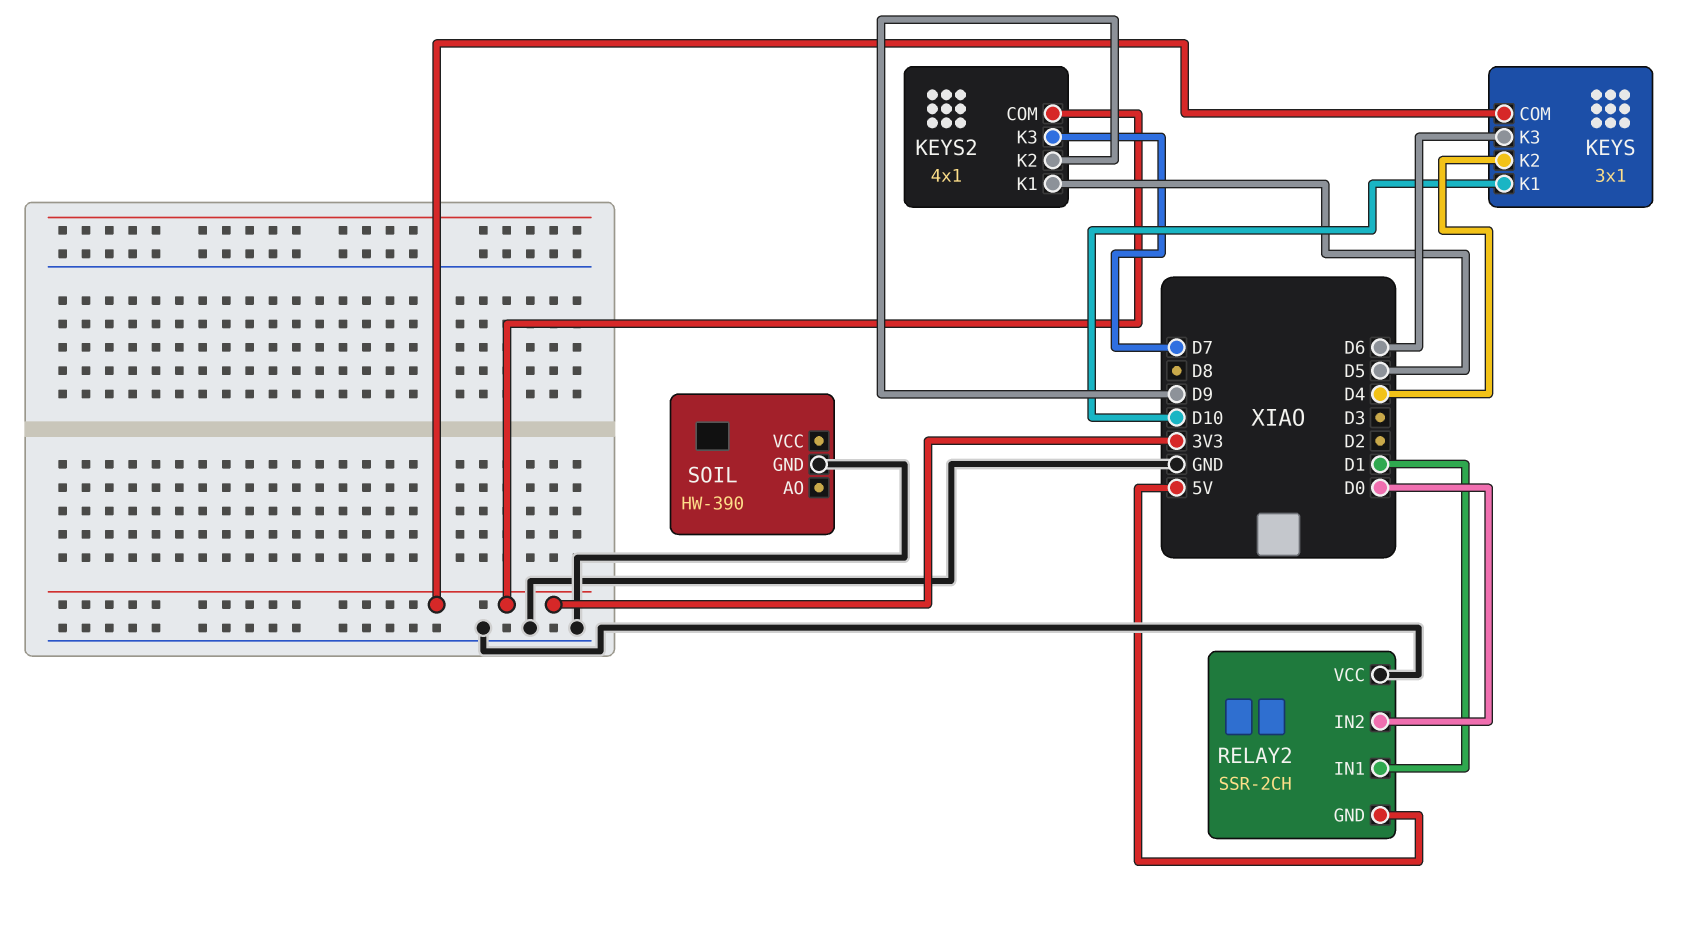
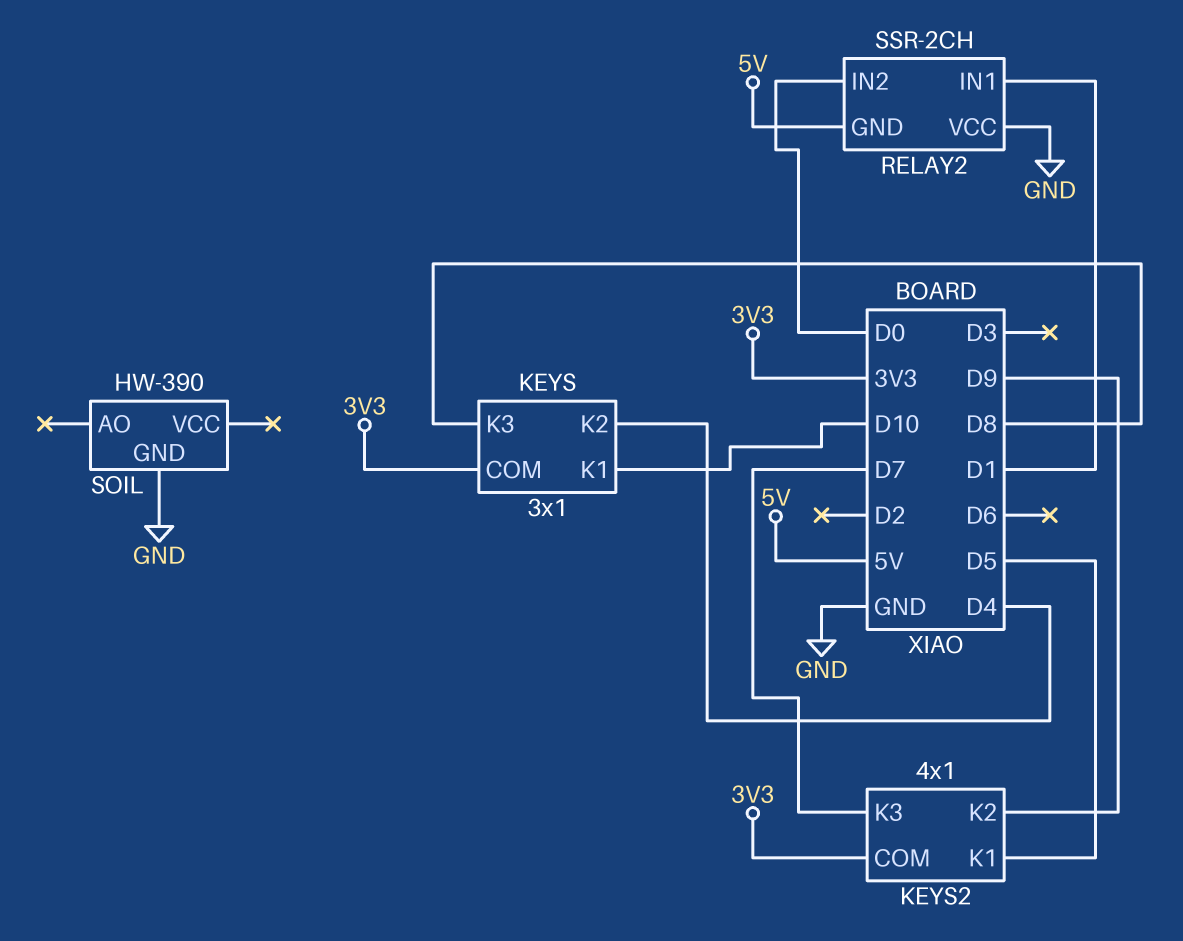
KEYS pin K3: D6 -> D8

